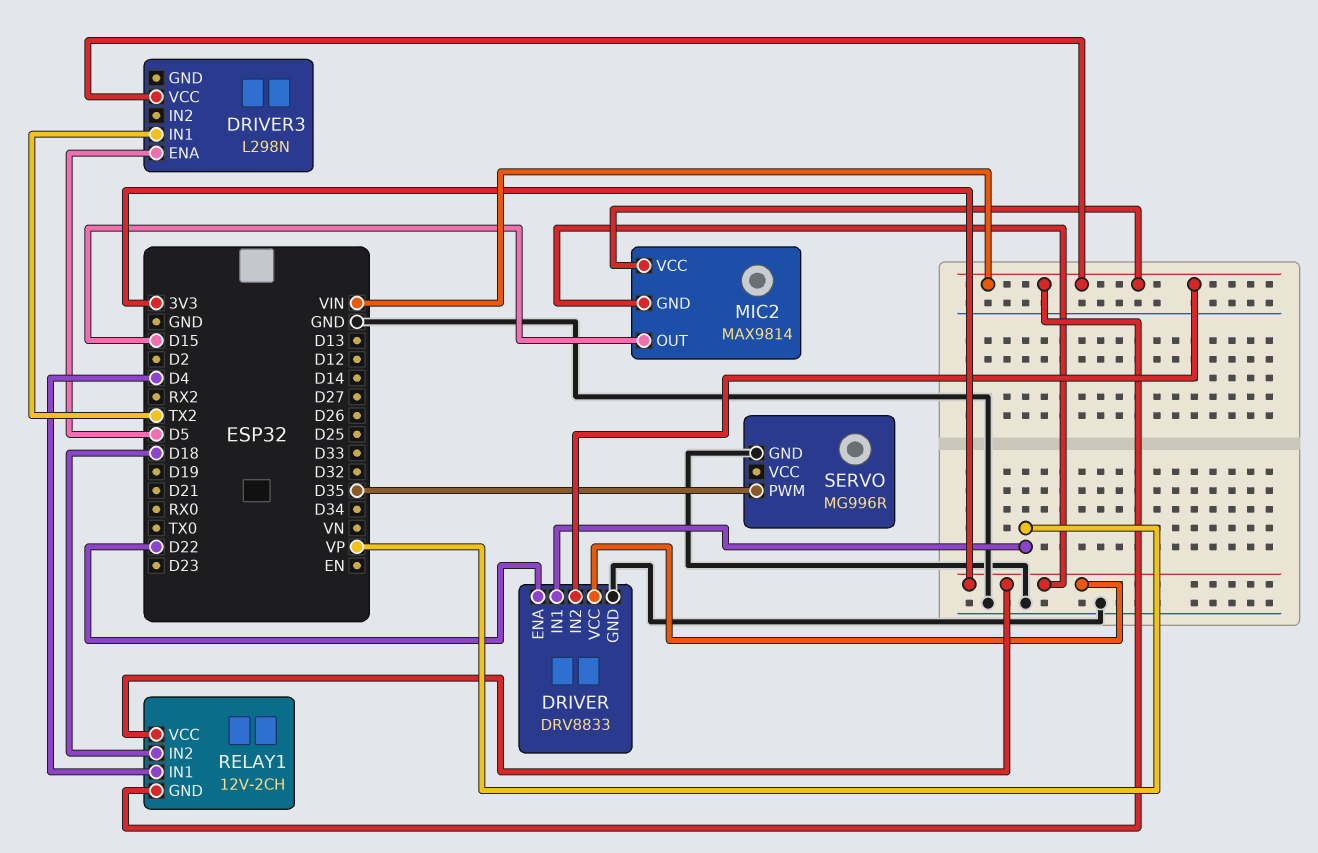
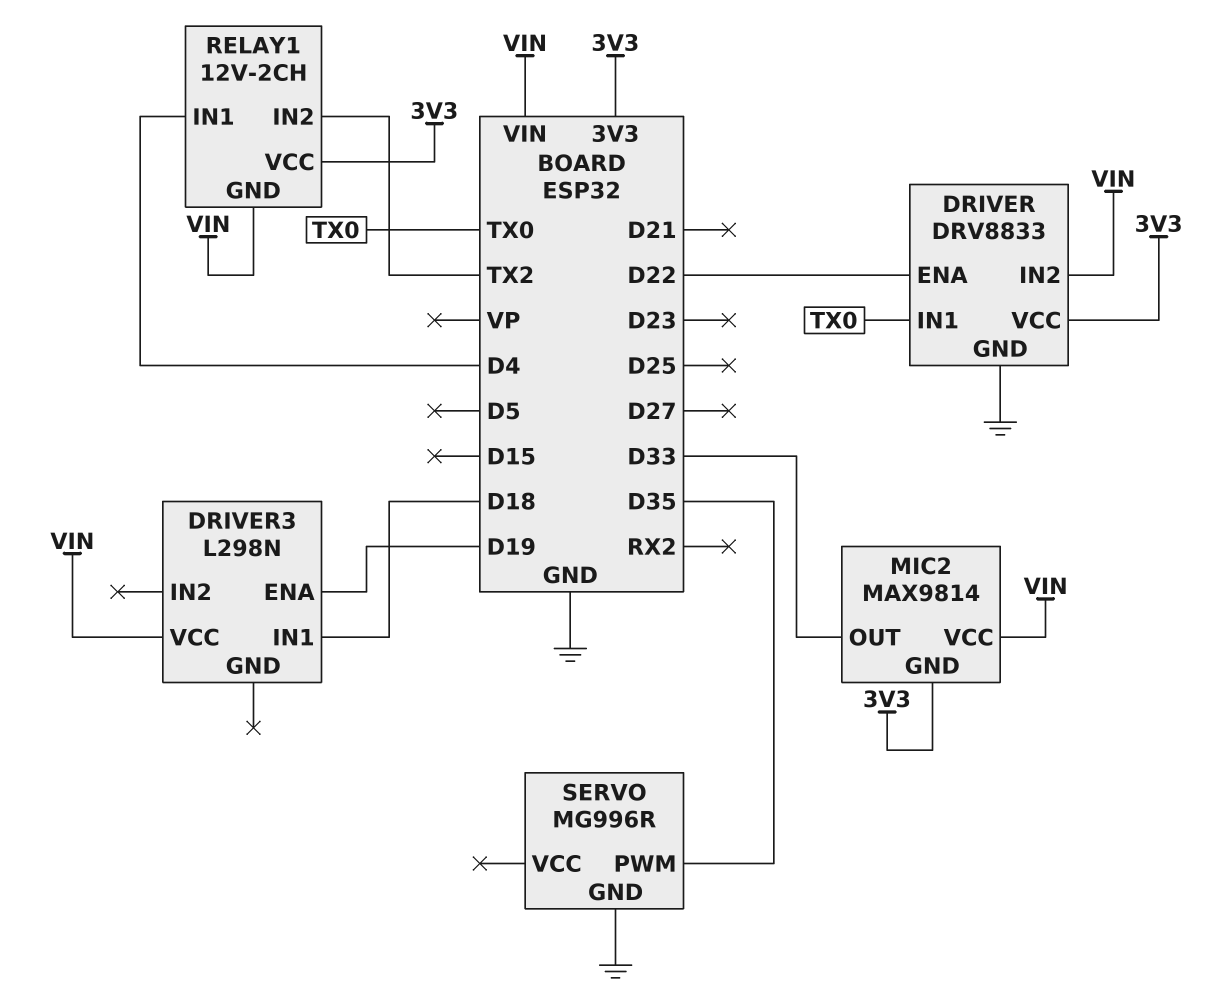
DRIVER pin IN1: VP -> TX0
DRIVER3 pin ENA: D5 -> D19
DRIVER3 pin IN1: TX2 -> D18
MIC2 pin OUT: D15 -> D33
RELAY1 pin IN2: D18 -> TX2

